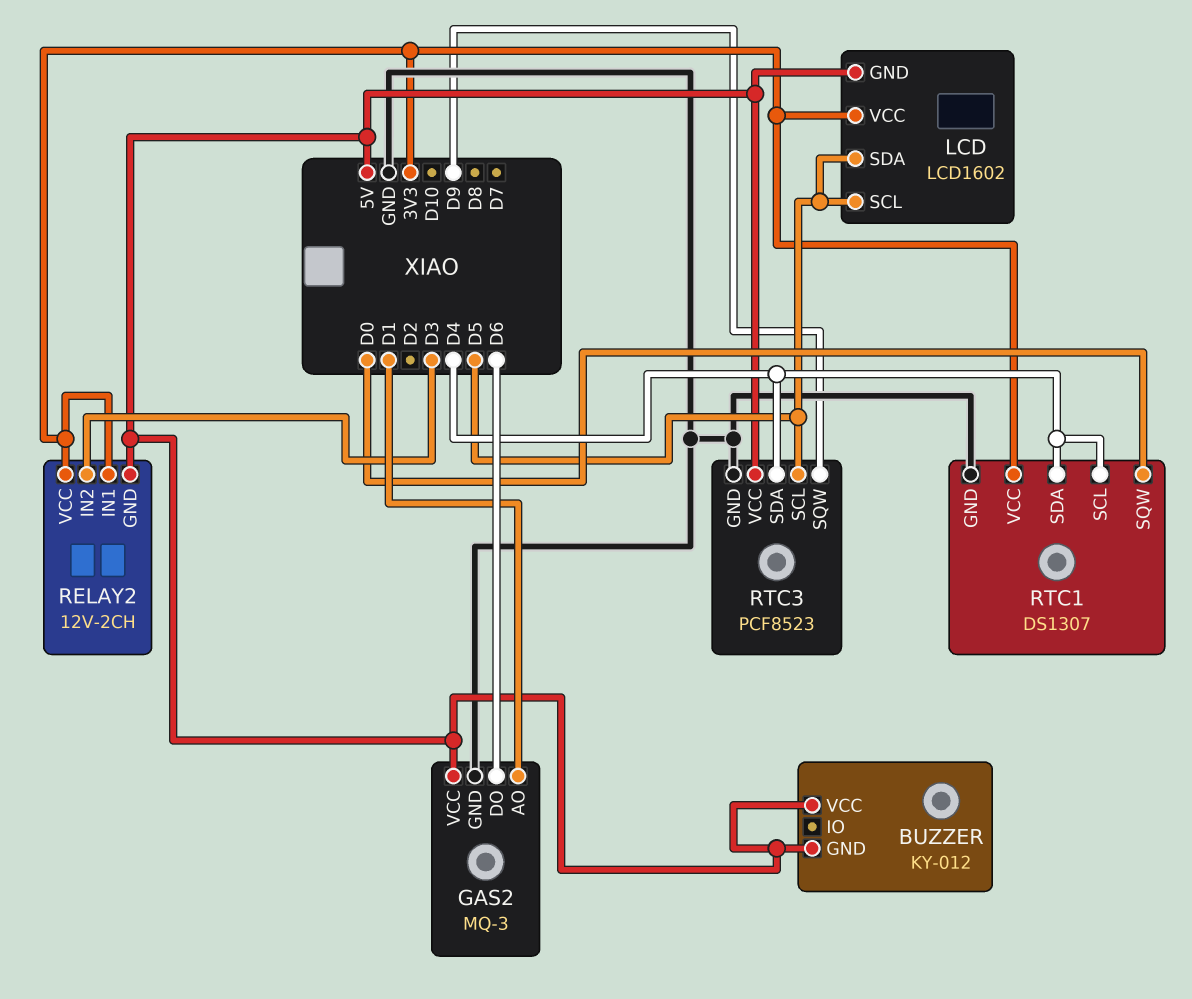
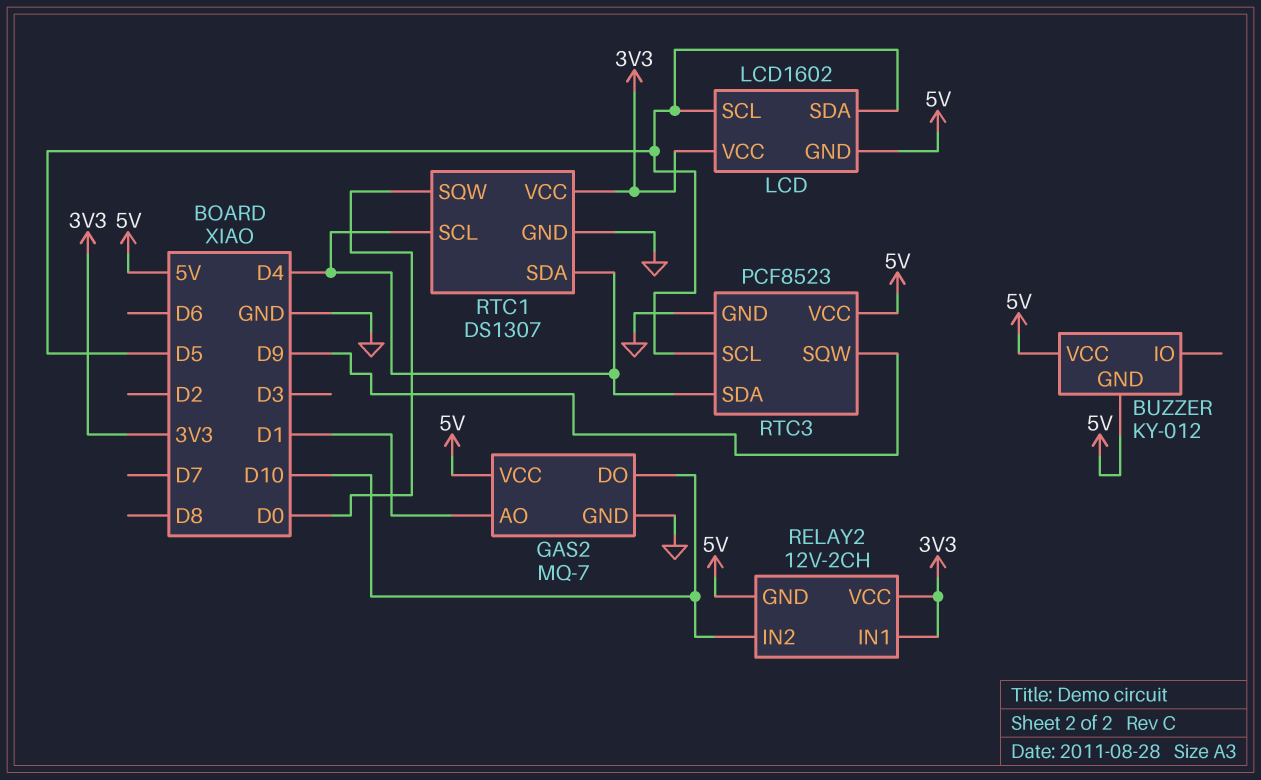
GAS2: MQ-3 -> MQ-7
GAS2 pin DO: D6 -> D10
RELAY2 pin IN2: D3 -> D10

